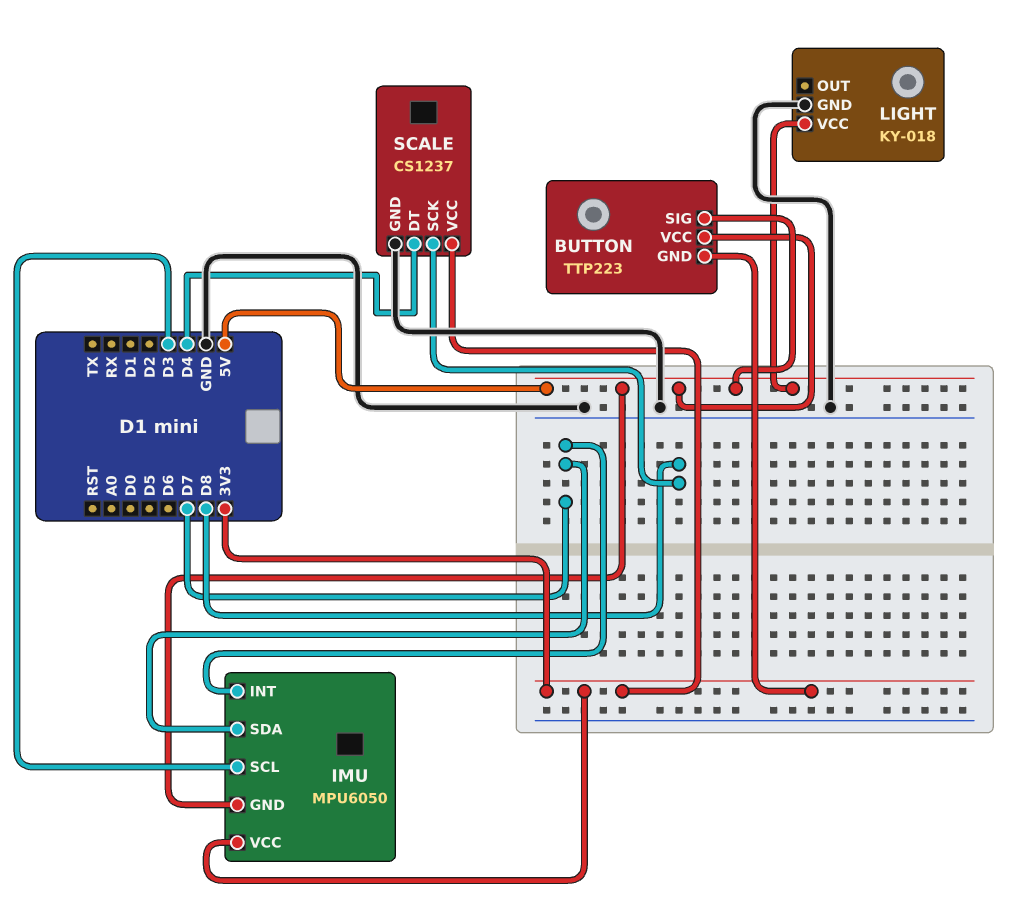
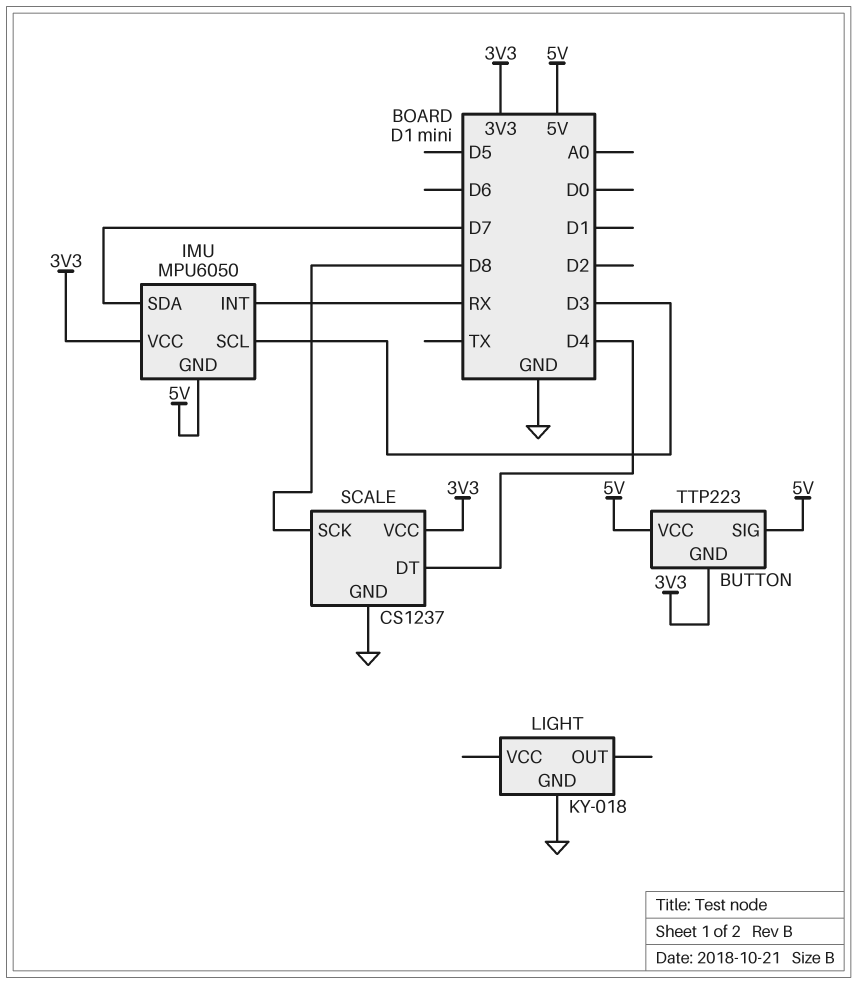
IMU pin INT: D7 -> RX
LIGHT pin VCC: 5V -> none

